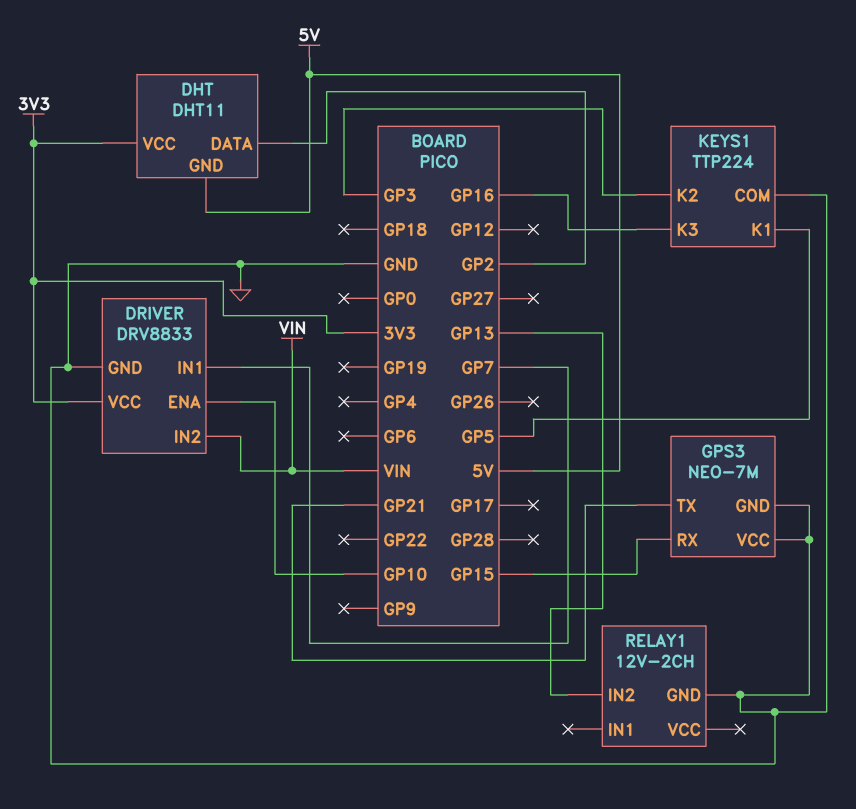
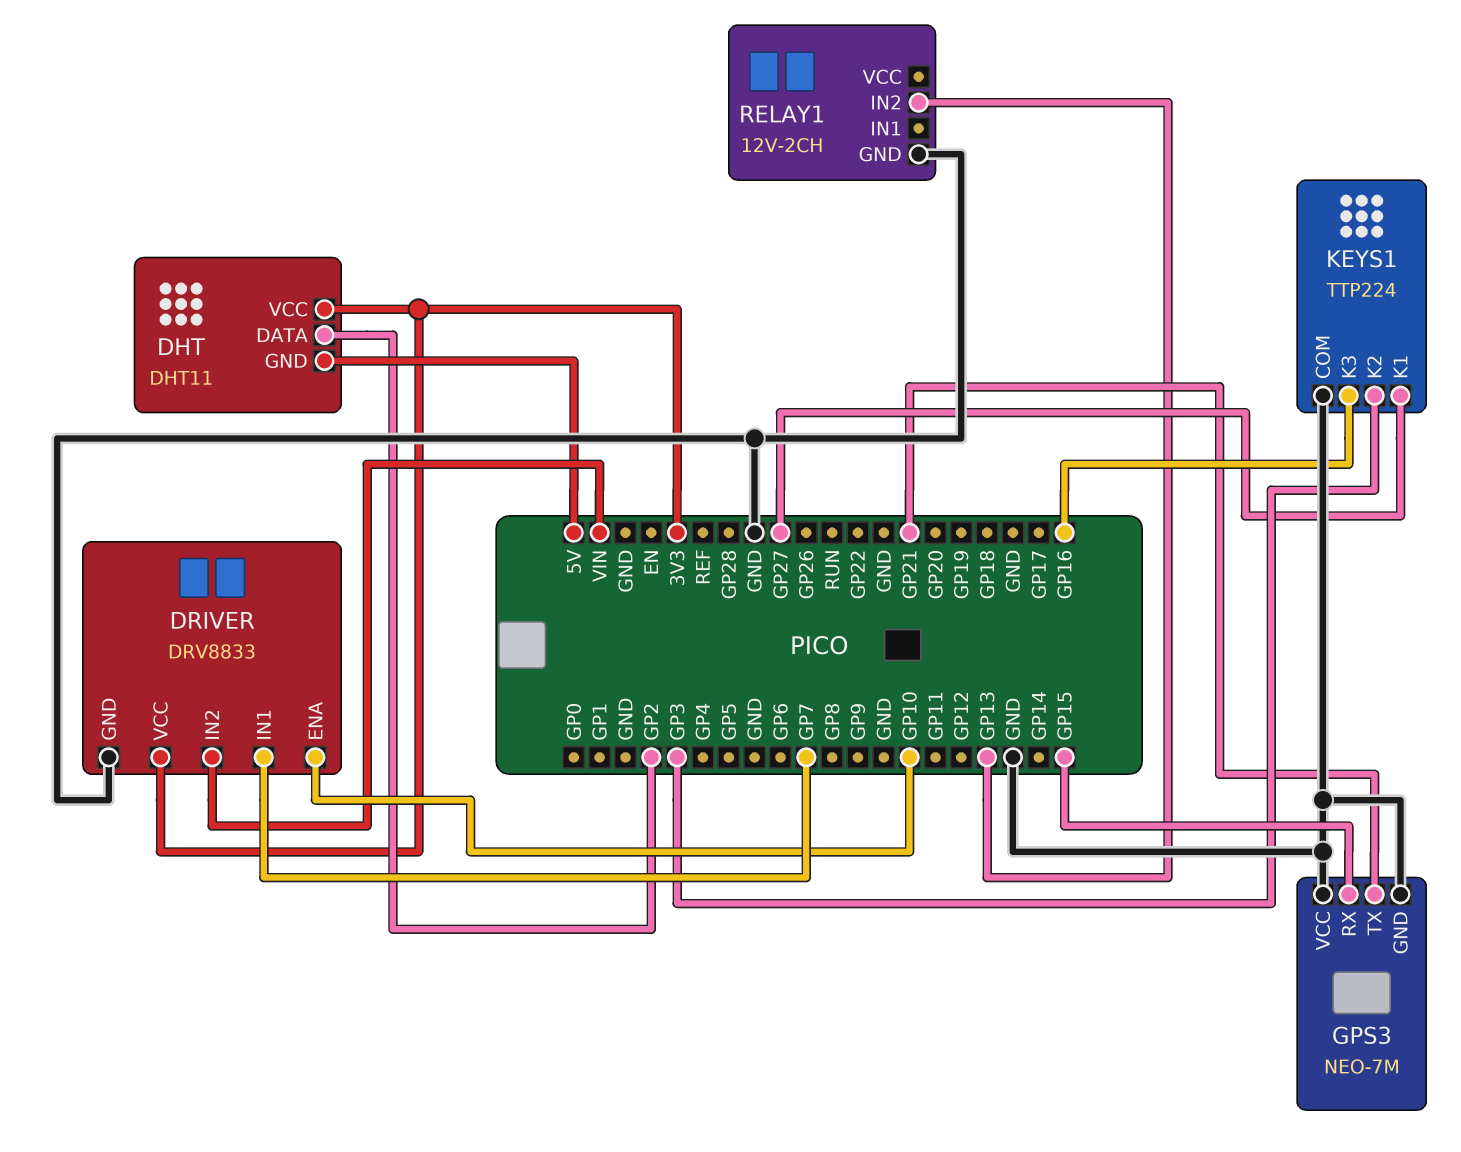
KEYS1 pin K1: GP5 -> GP27

